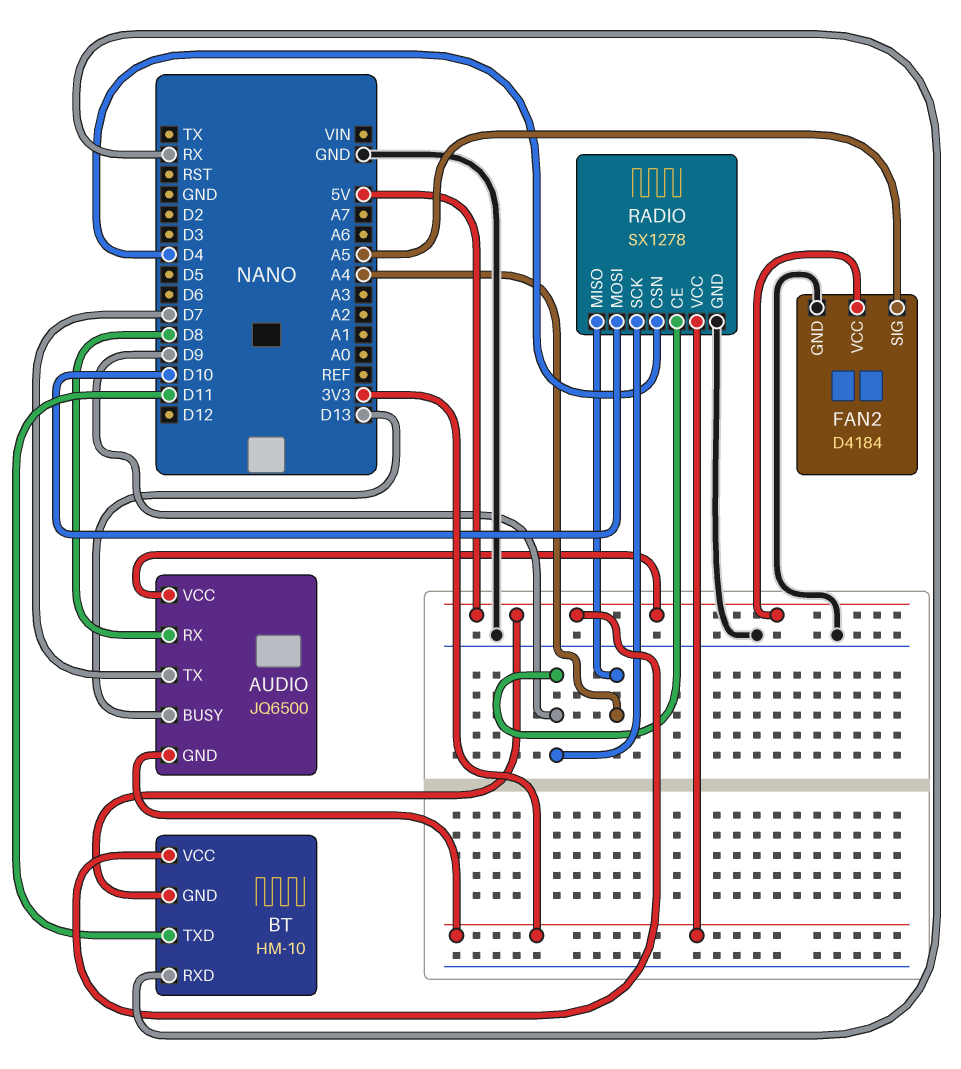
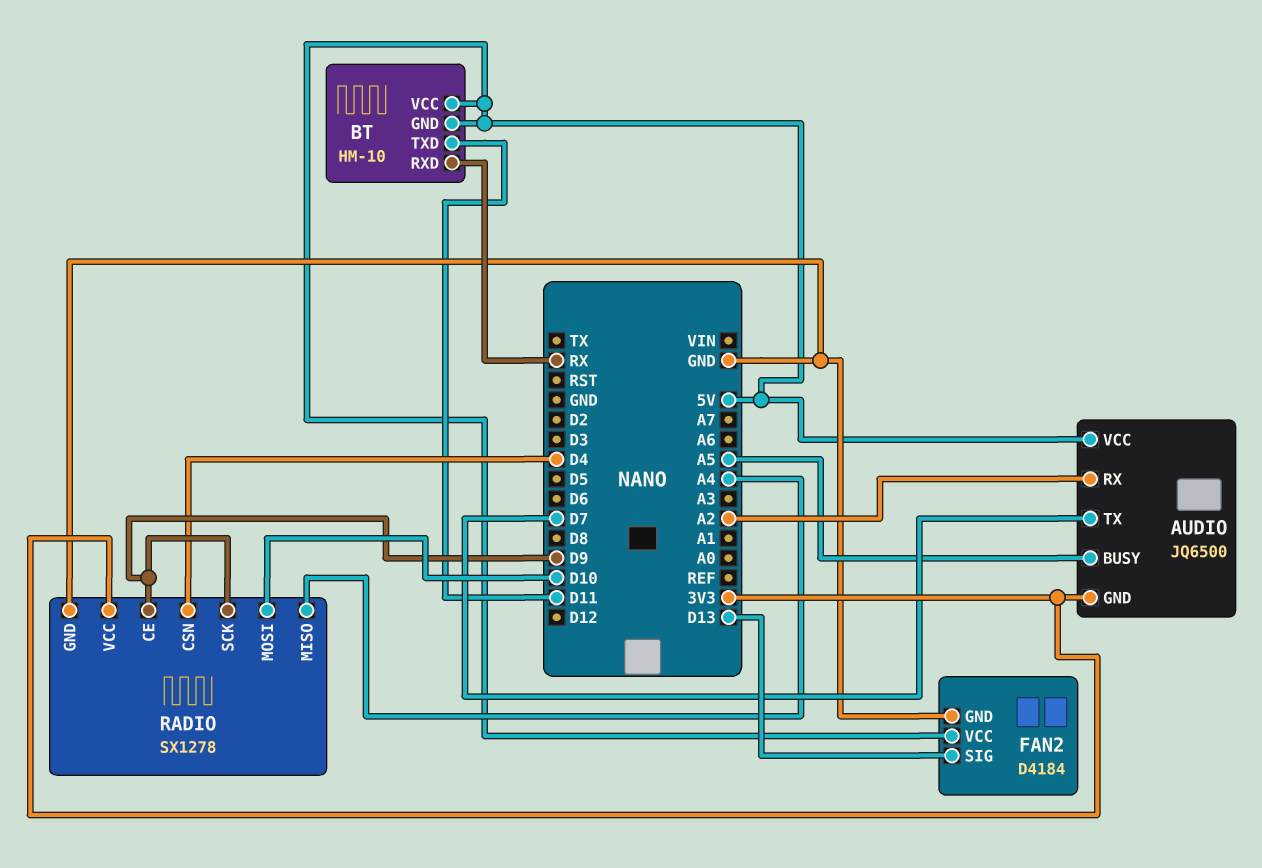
AUDIO pin BUSY: D13 -> A5
AUDIO pin RX: D8 -> A2
FAN2 pin SIG: A5 -> D13

